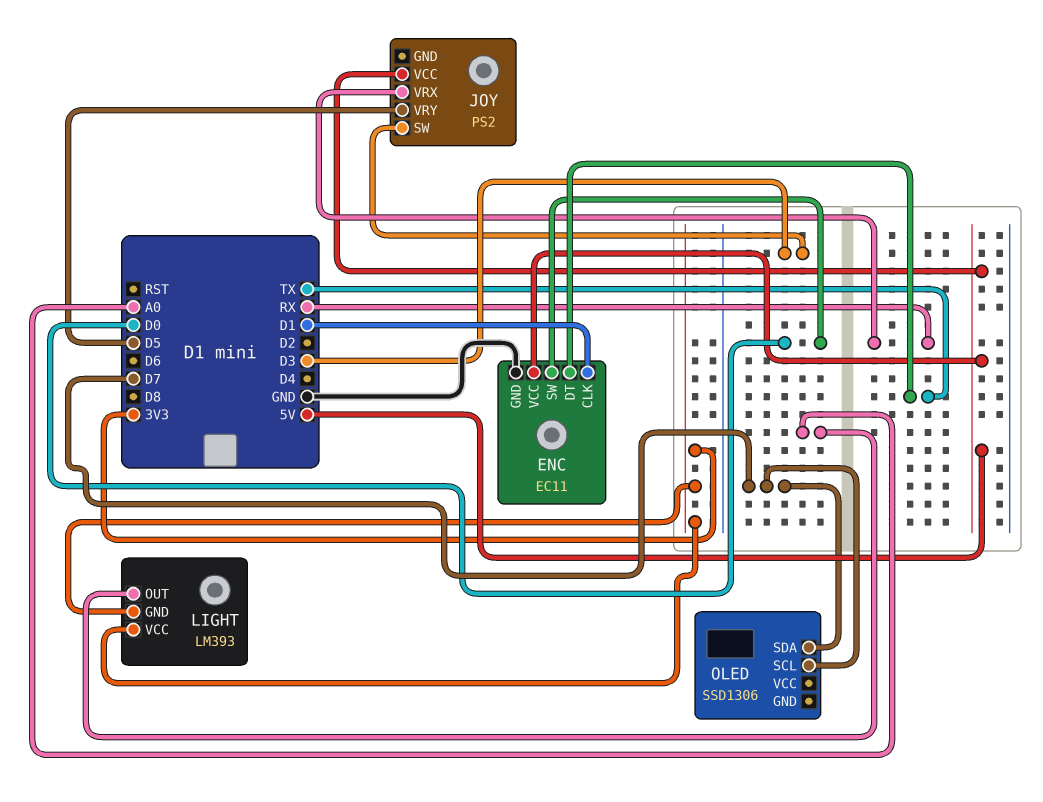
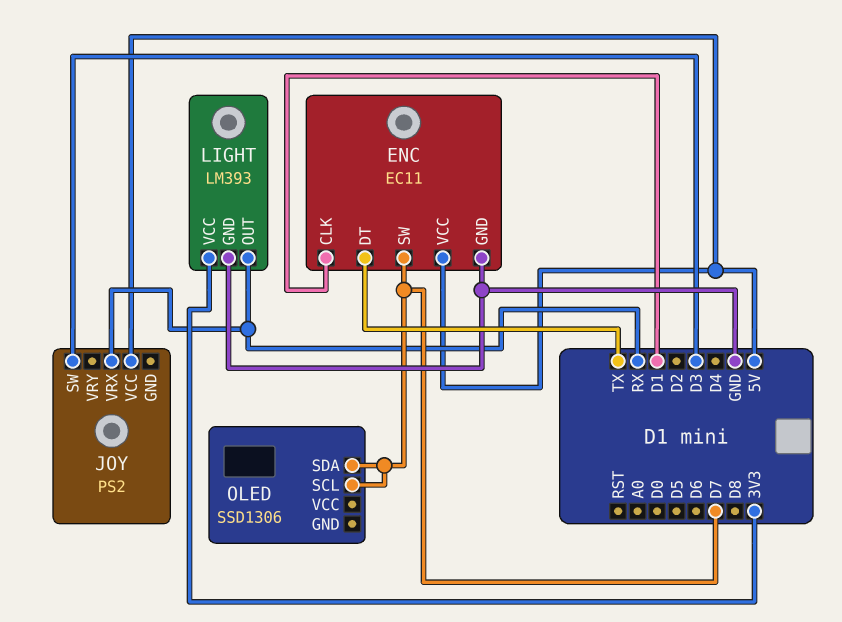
ENC pin SW: D0 -> D7
JOY pin VRY: D5 -> none
LIGHT pin GND: 3V3 -> GND
LIGHT pin OUT: A0 -> RX

